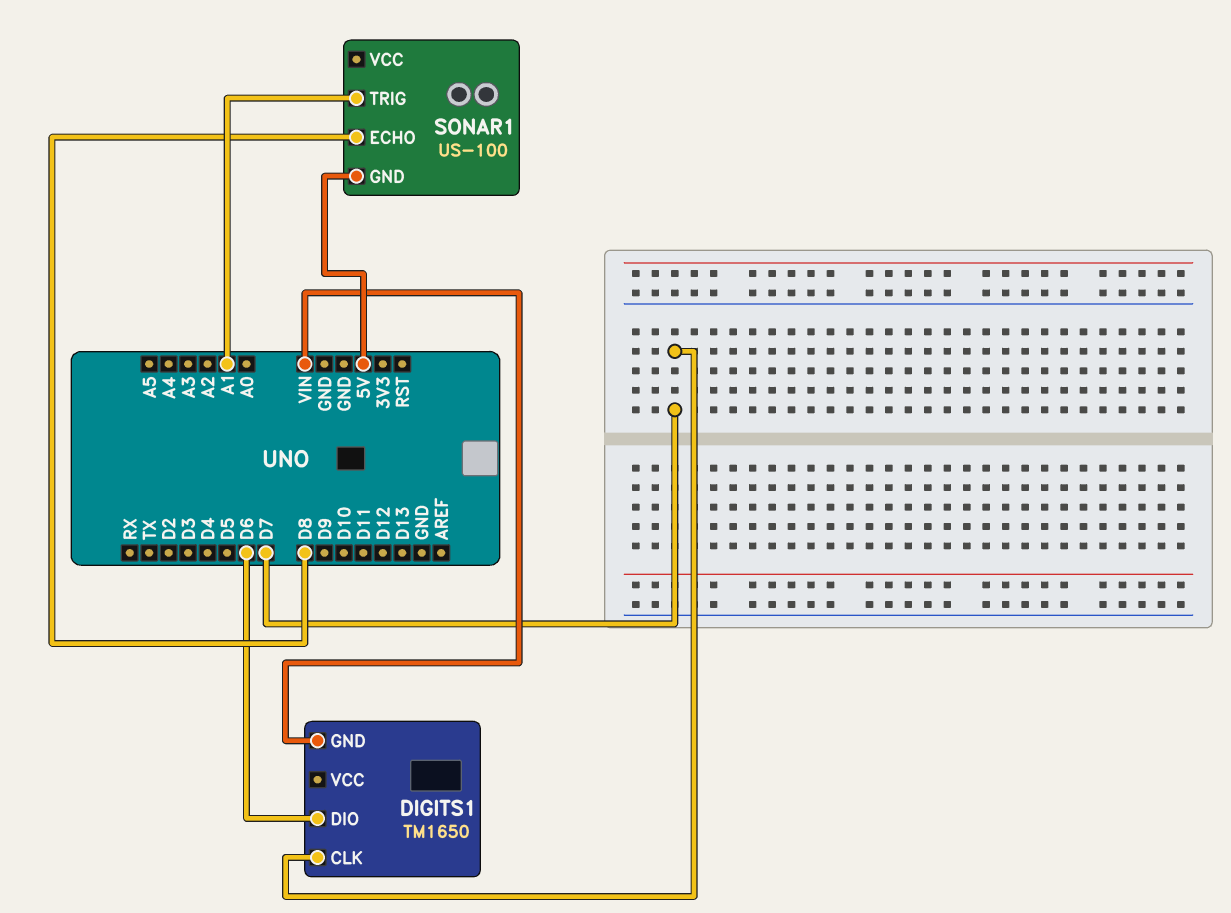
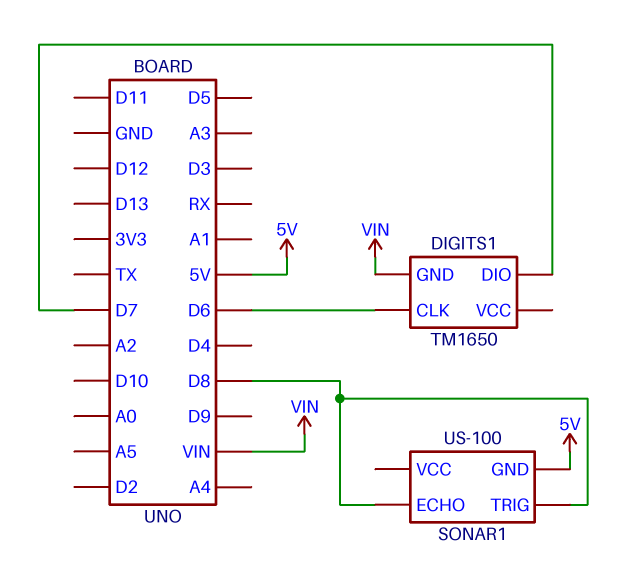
DIGITS1 pin CLK: D7 -> D6
DIGITS1 pin DIO: D6 -> D7
SONAR1 pin TRIG: A1 -> D8

